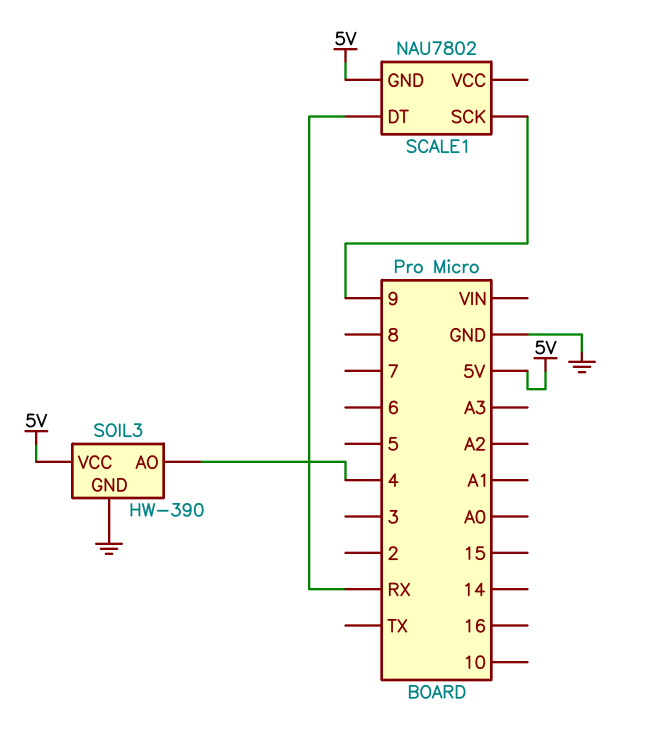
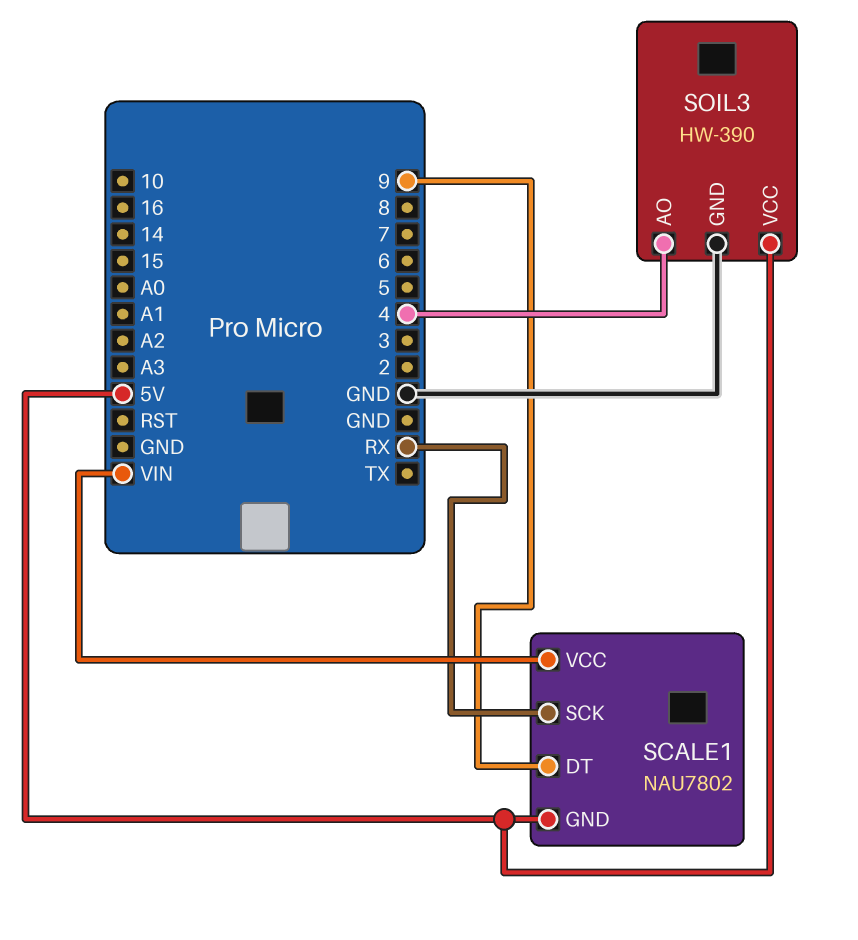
SCALE1 pin DT: RX -> 9
SCALE1 pin SCK: 9 -> RX
SCALE1 pin VCC: none -> VIN

